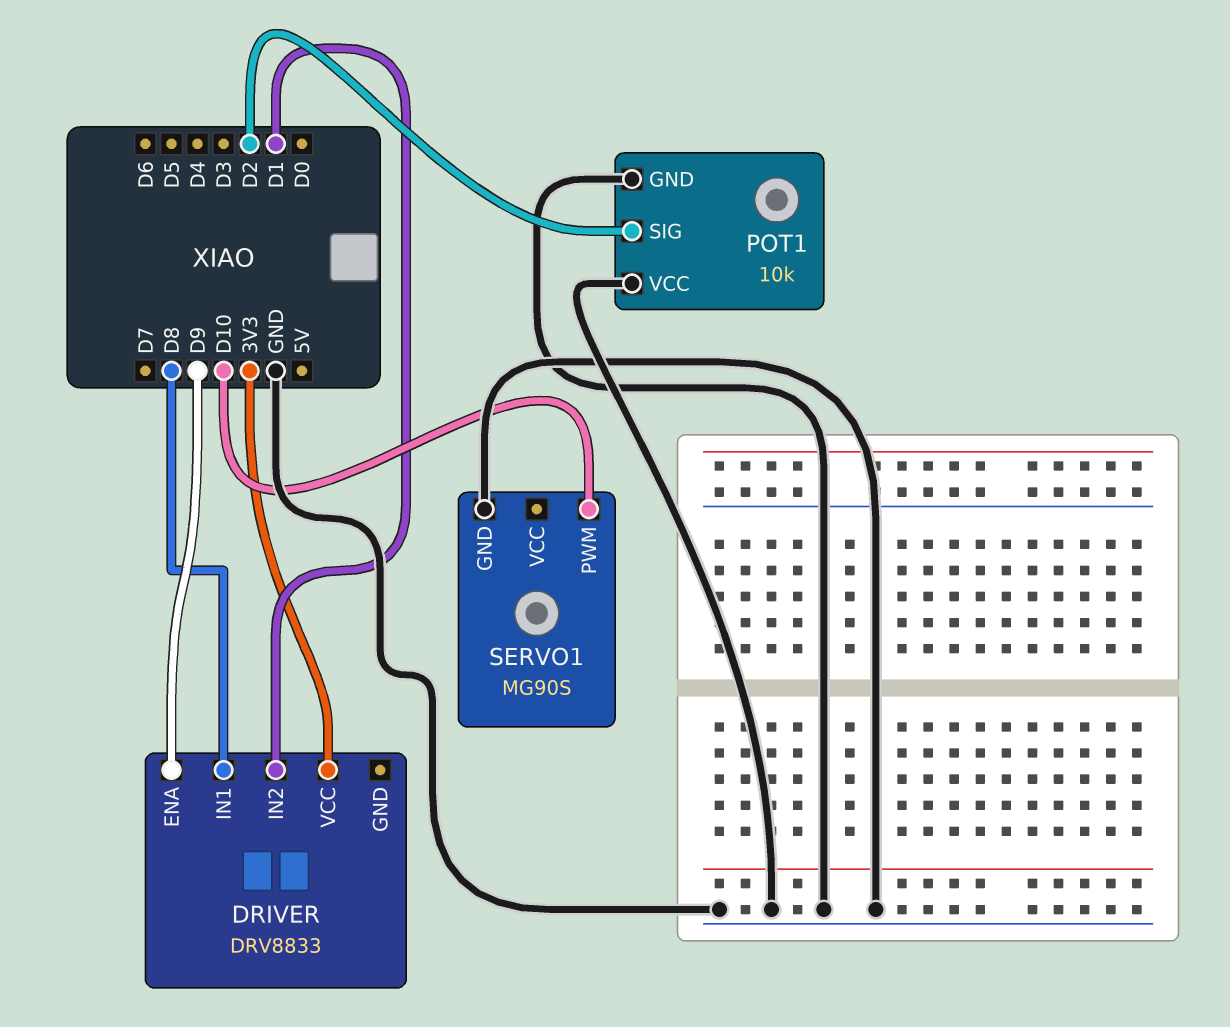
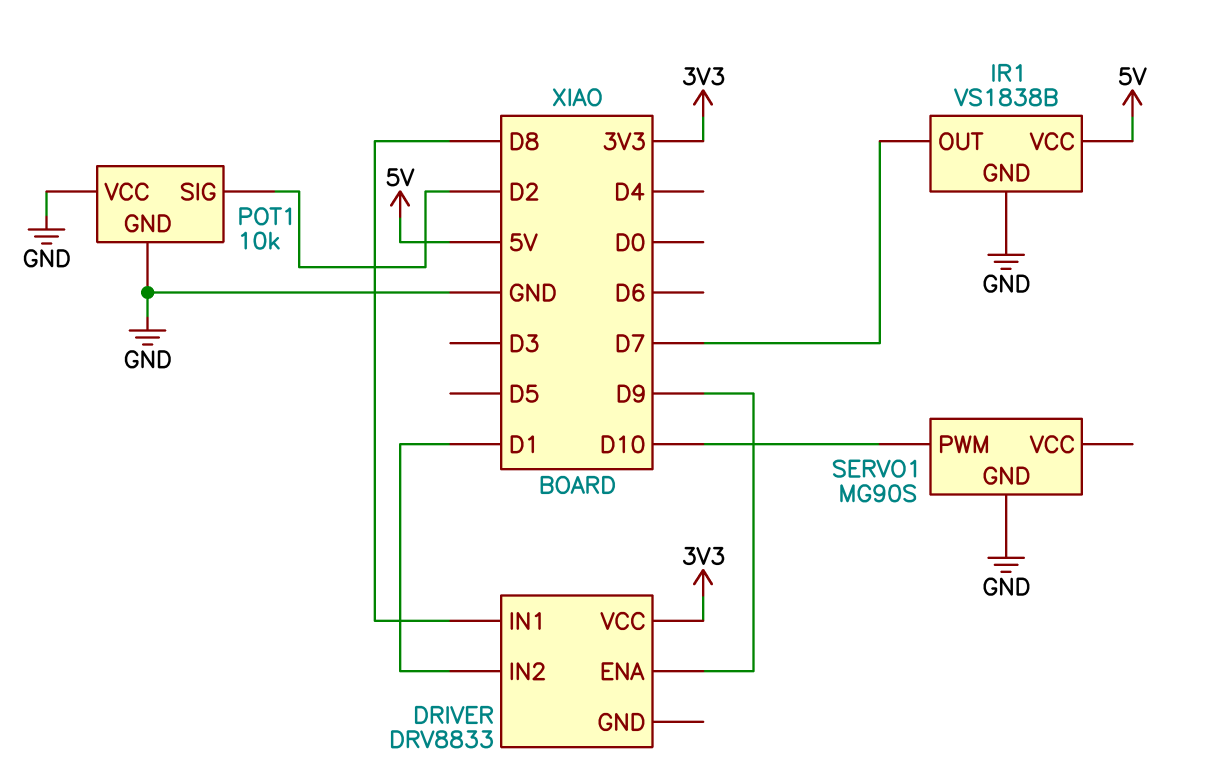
IR1: none -> VS1838B
IR1 pin GND: none -> GND
IR1 pin OUT: none -> D7
IR1 pin VCC: none -> 5V

